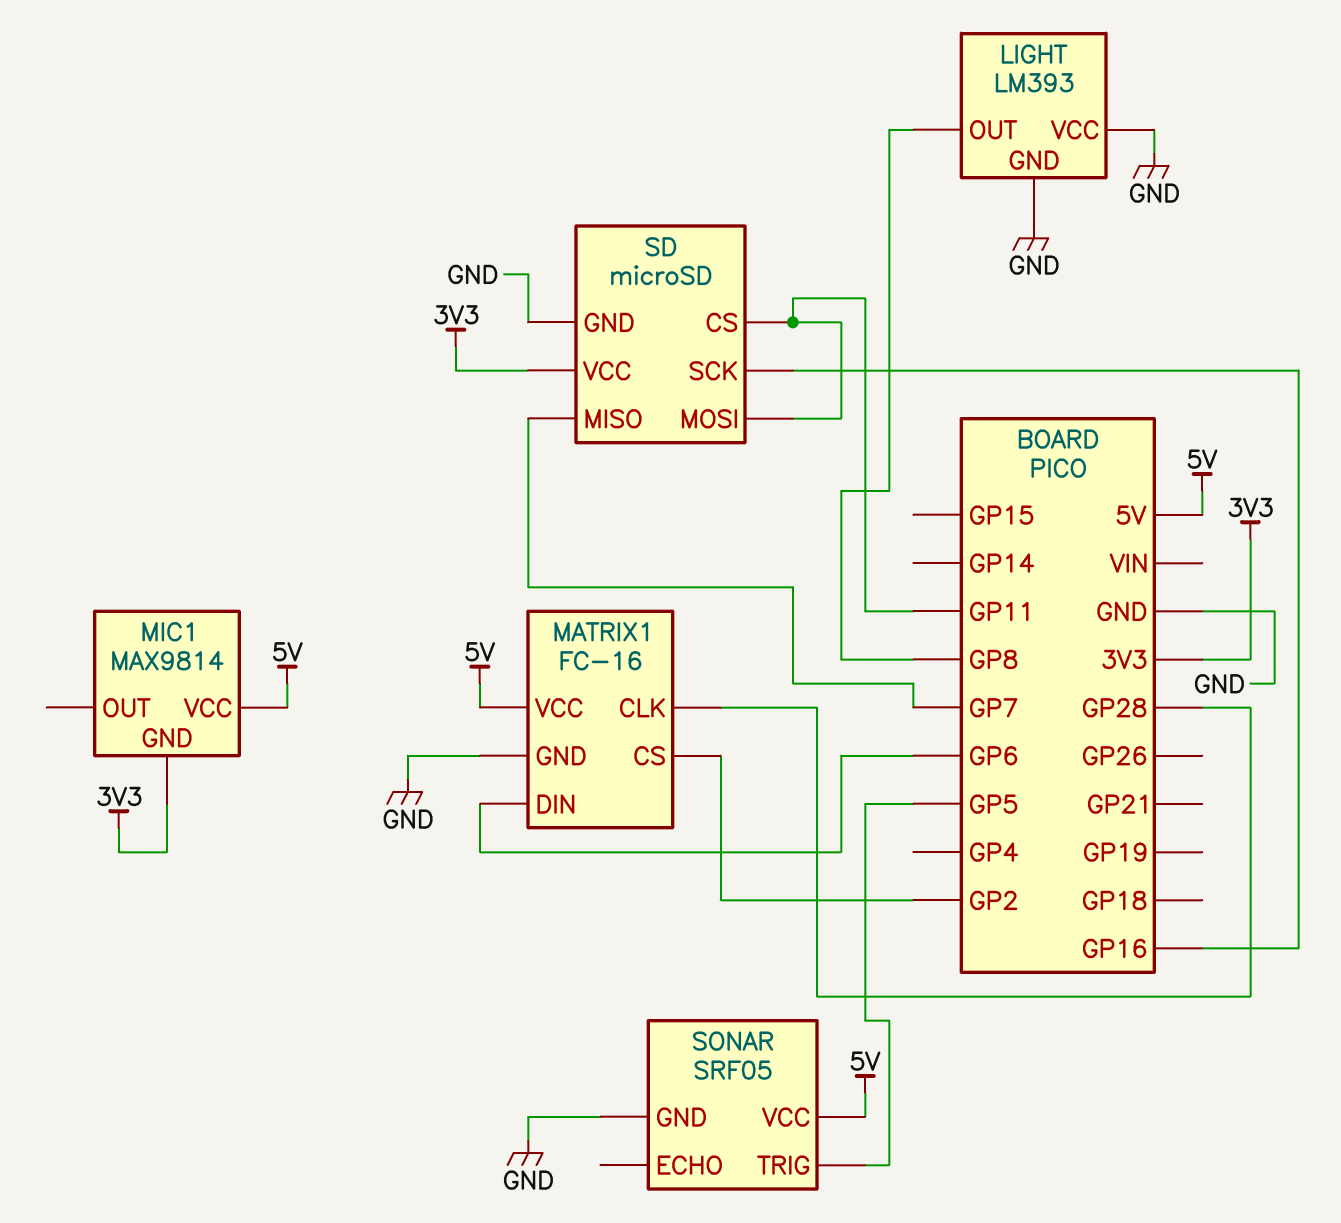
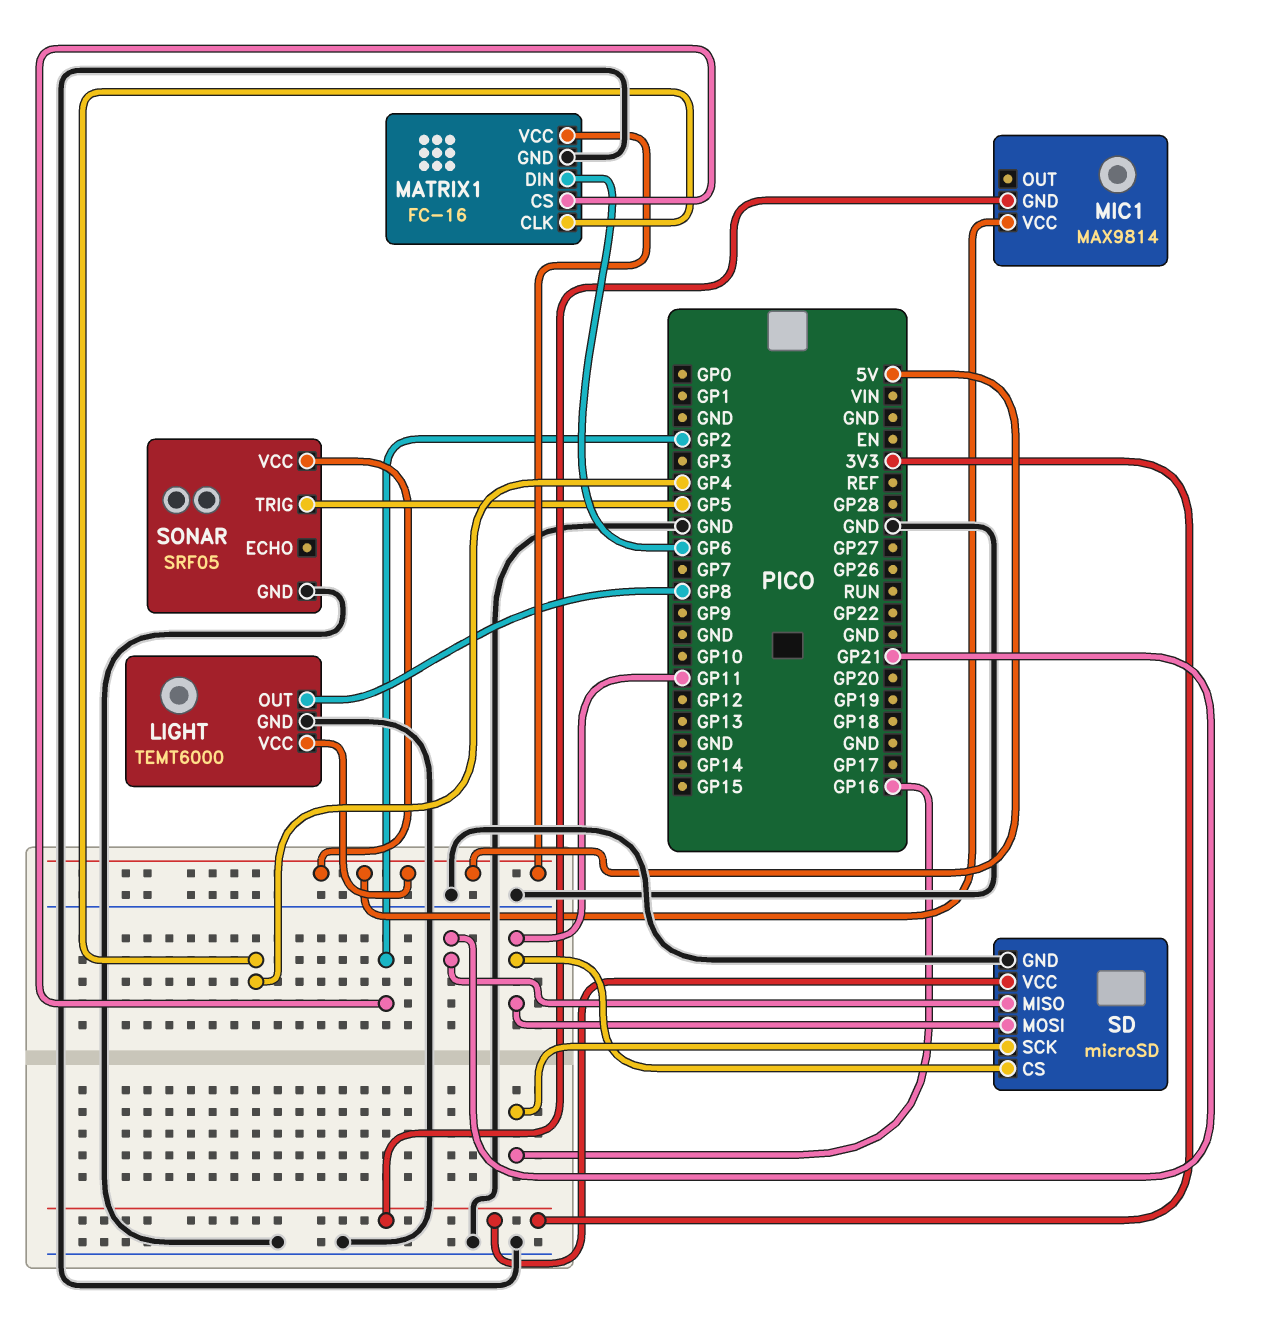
LIGHT: LM393 -> TEMT6000
LIGHT pin VCC: GND -> 5V
MATRIX1 pin CLK: GP28 -> GP4
SD pin MISO: GP7 -> GP21

